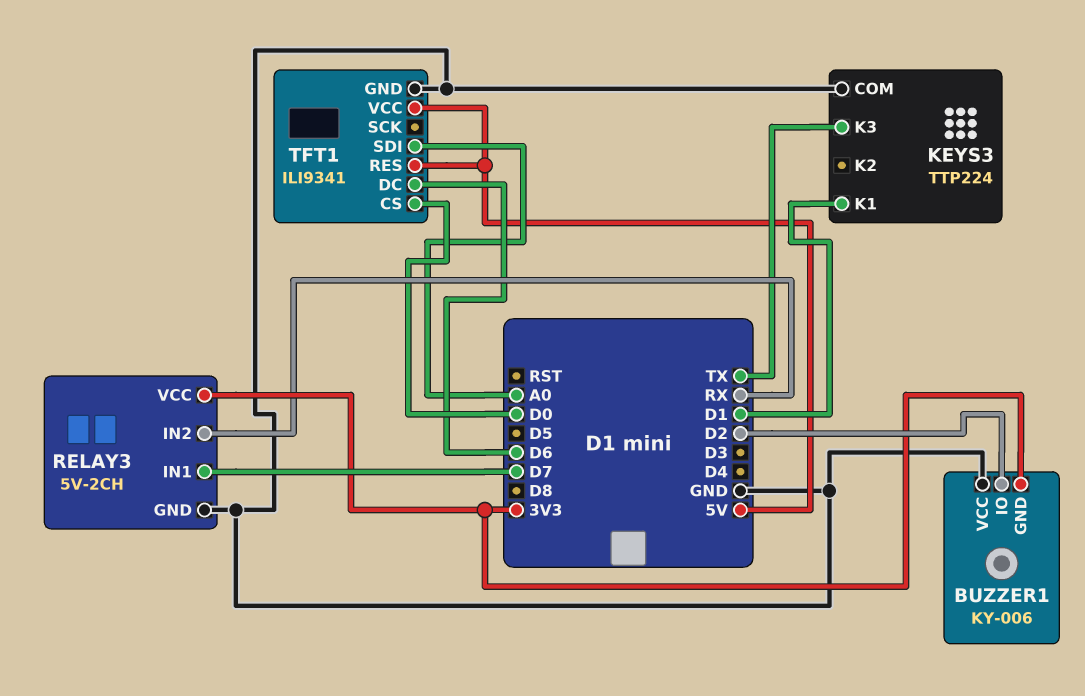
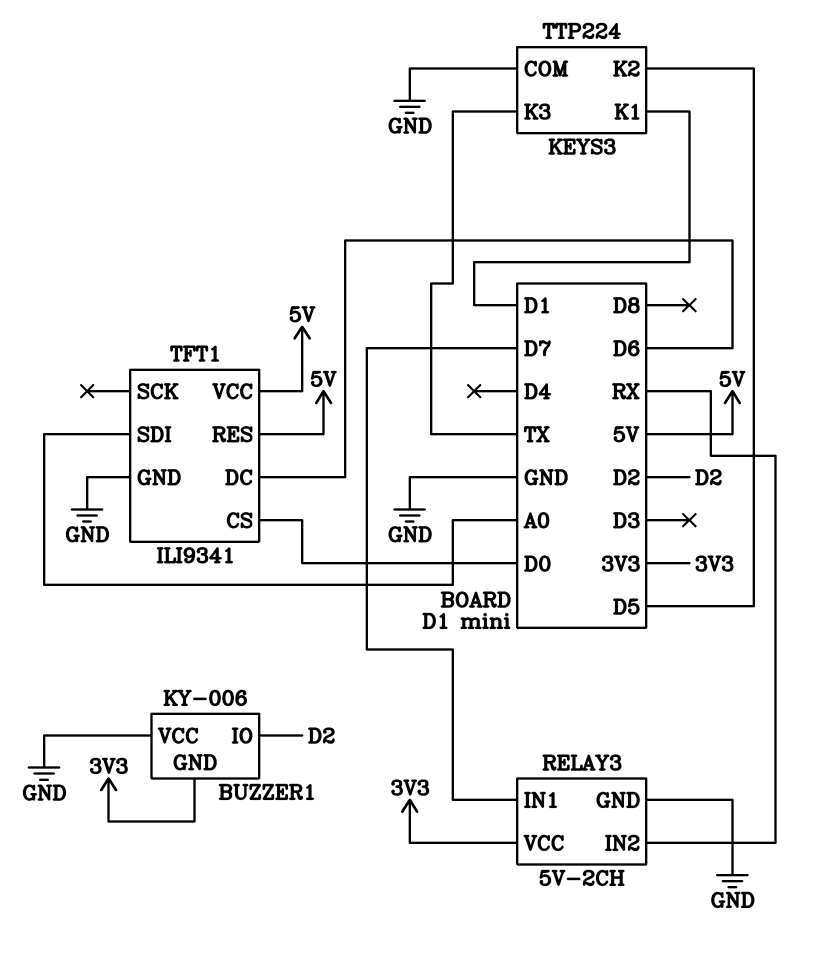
KEYS3 pin K2: none -> D5

